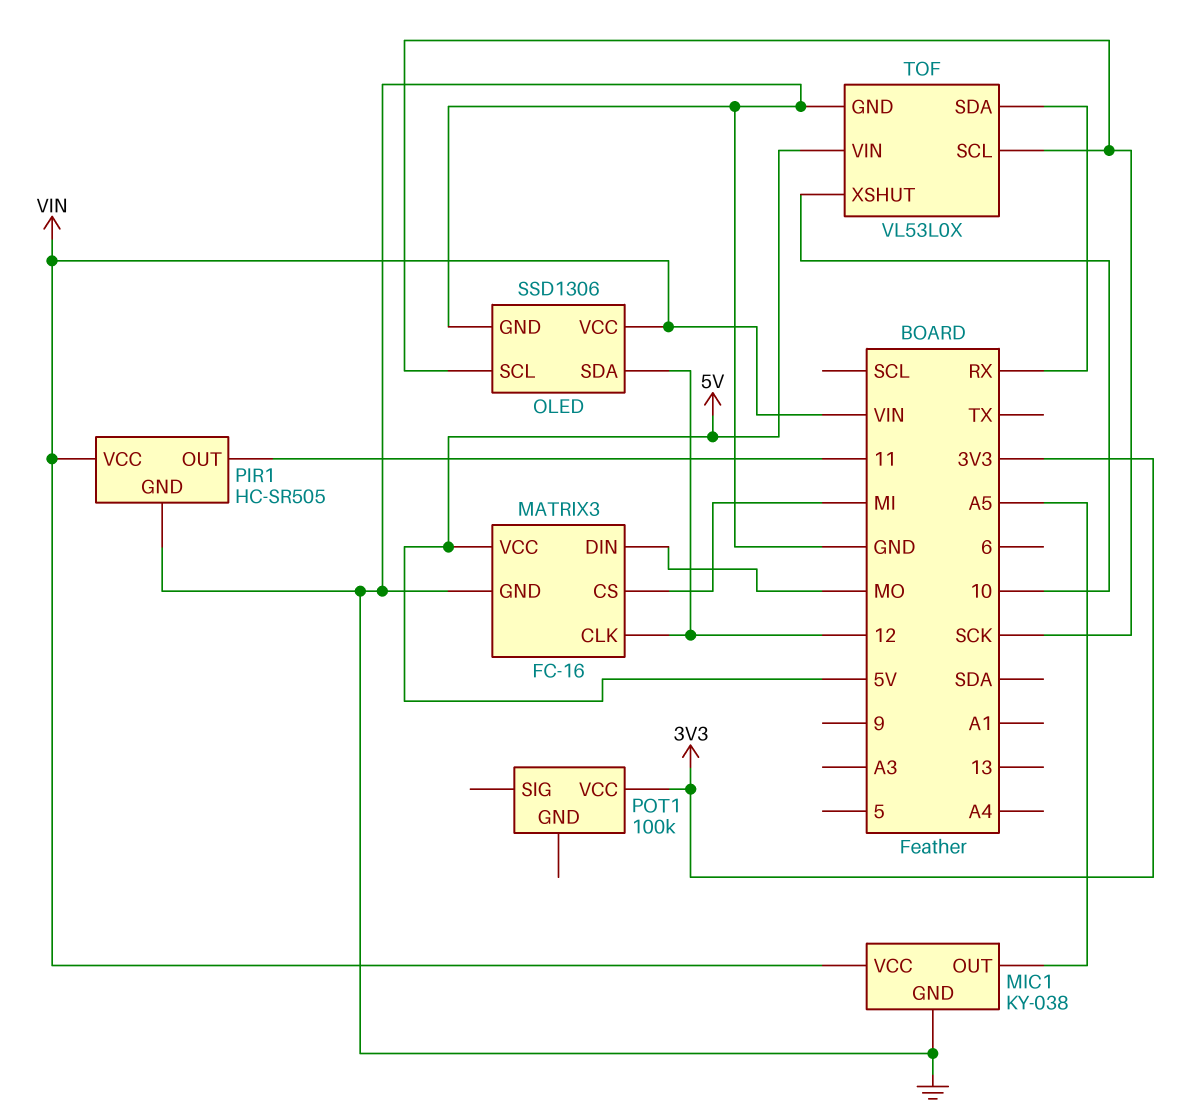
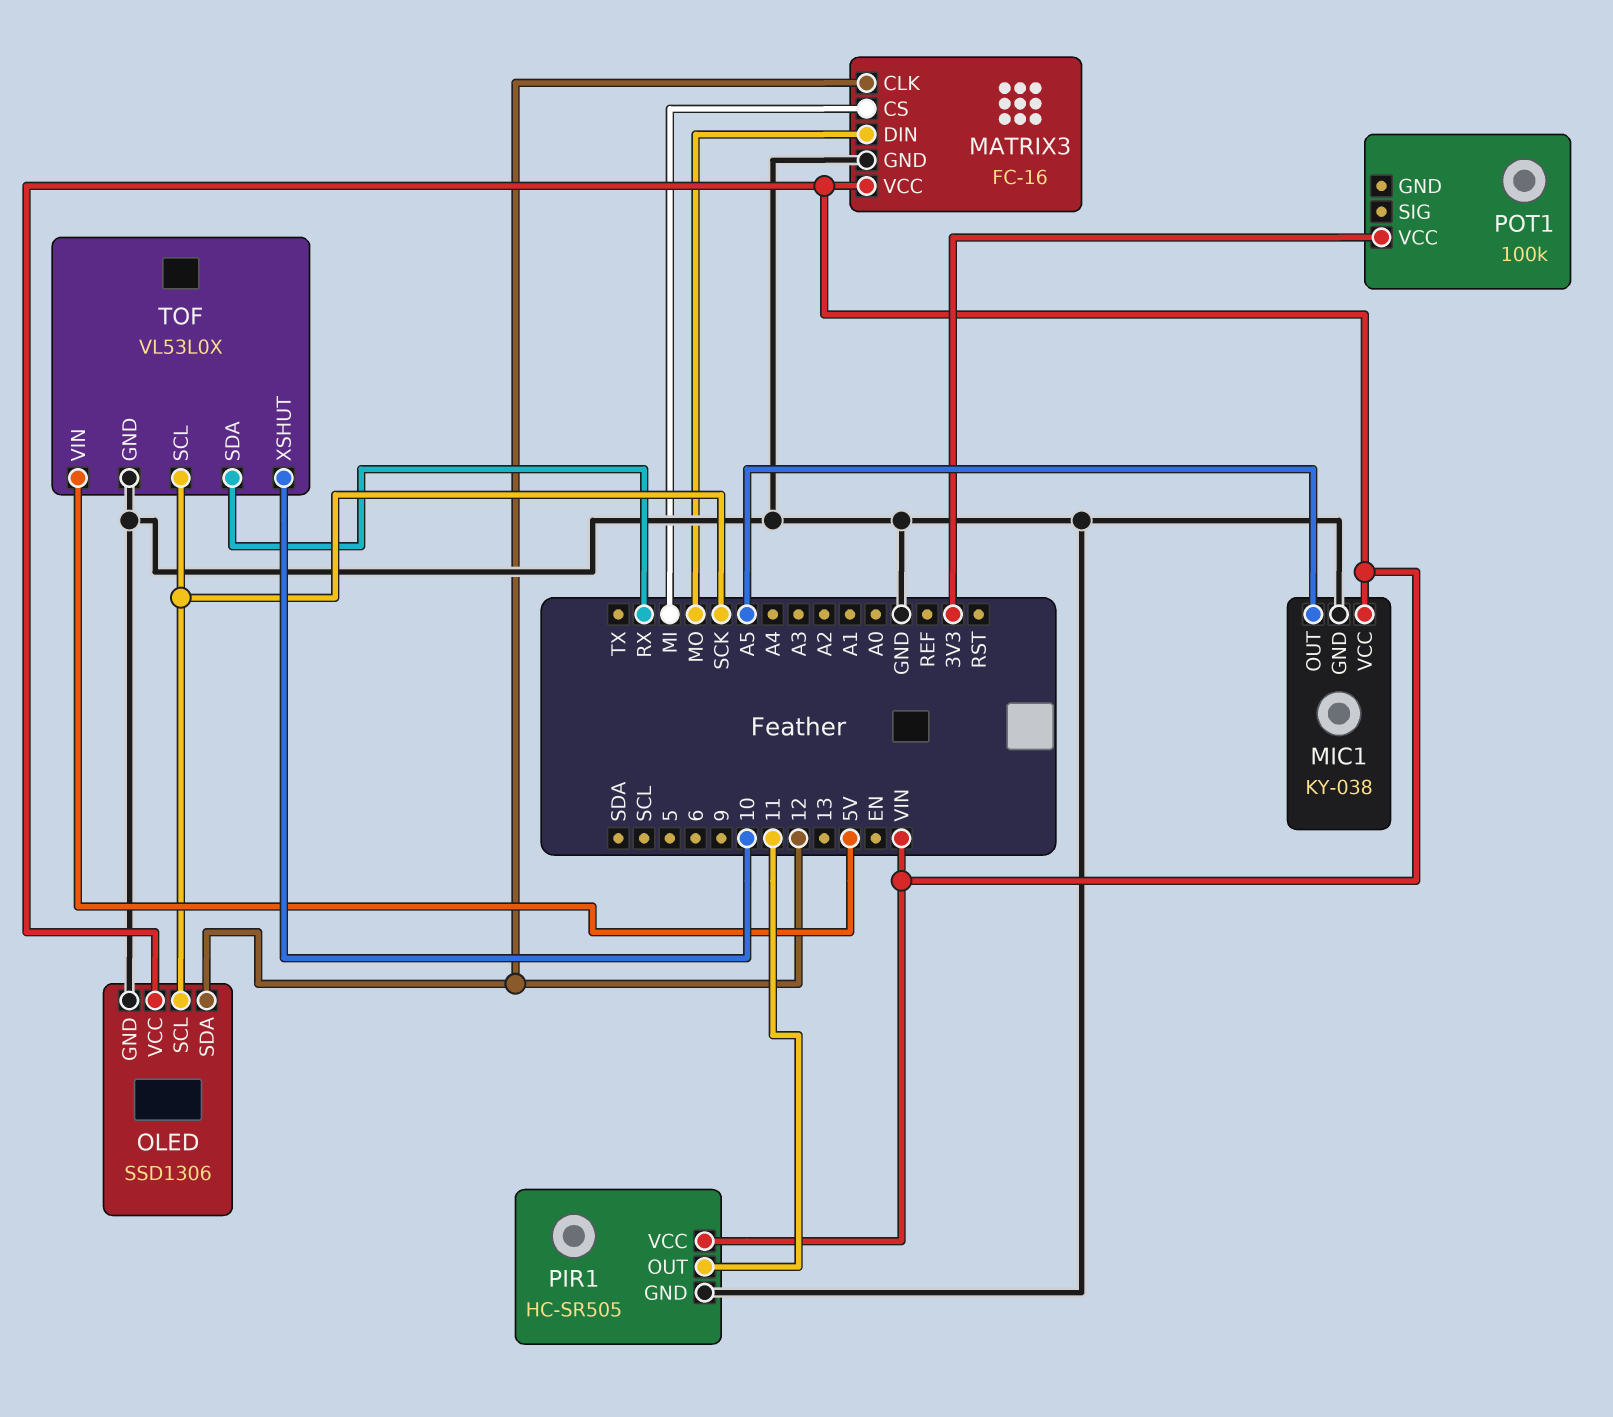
MATRIX3 pin VCC: 5V -> VIN

